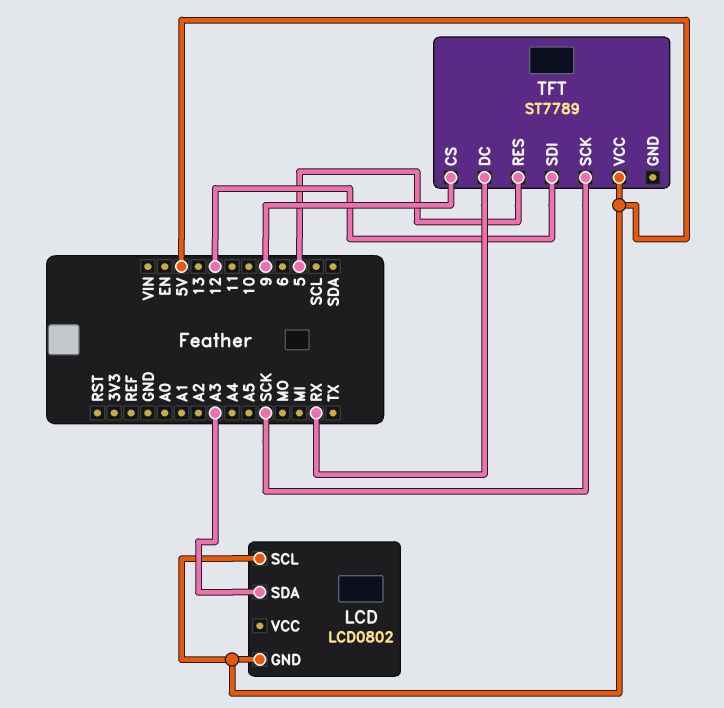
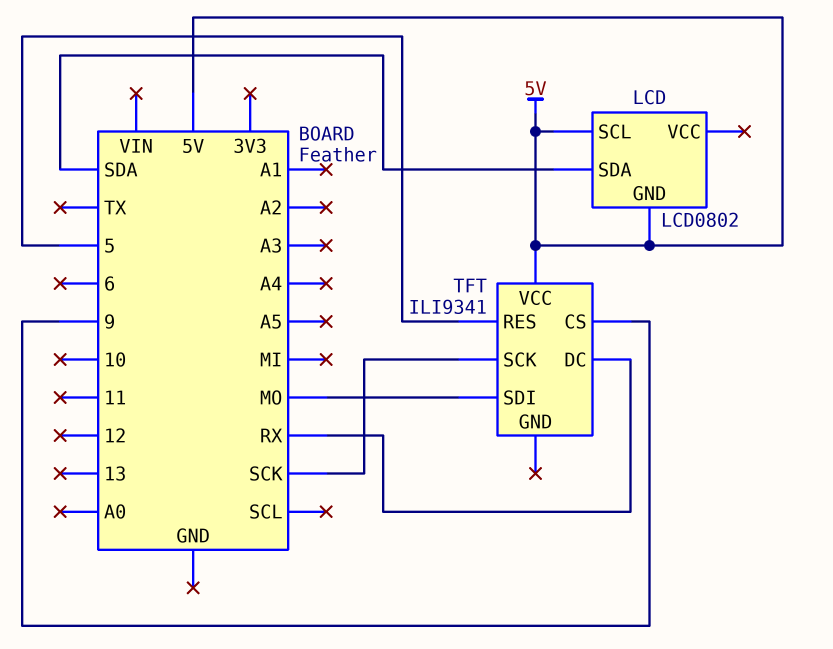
LCD pin SDA: A3 -> SDA
TFT: ST7789 -> ILI9341
TFT pin SDI: 12 -> MO

